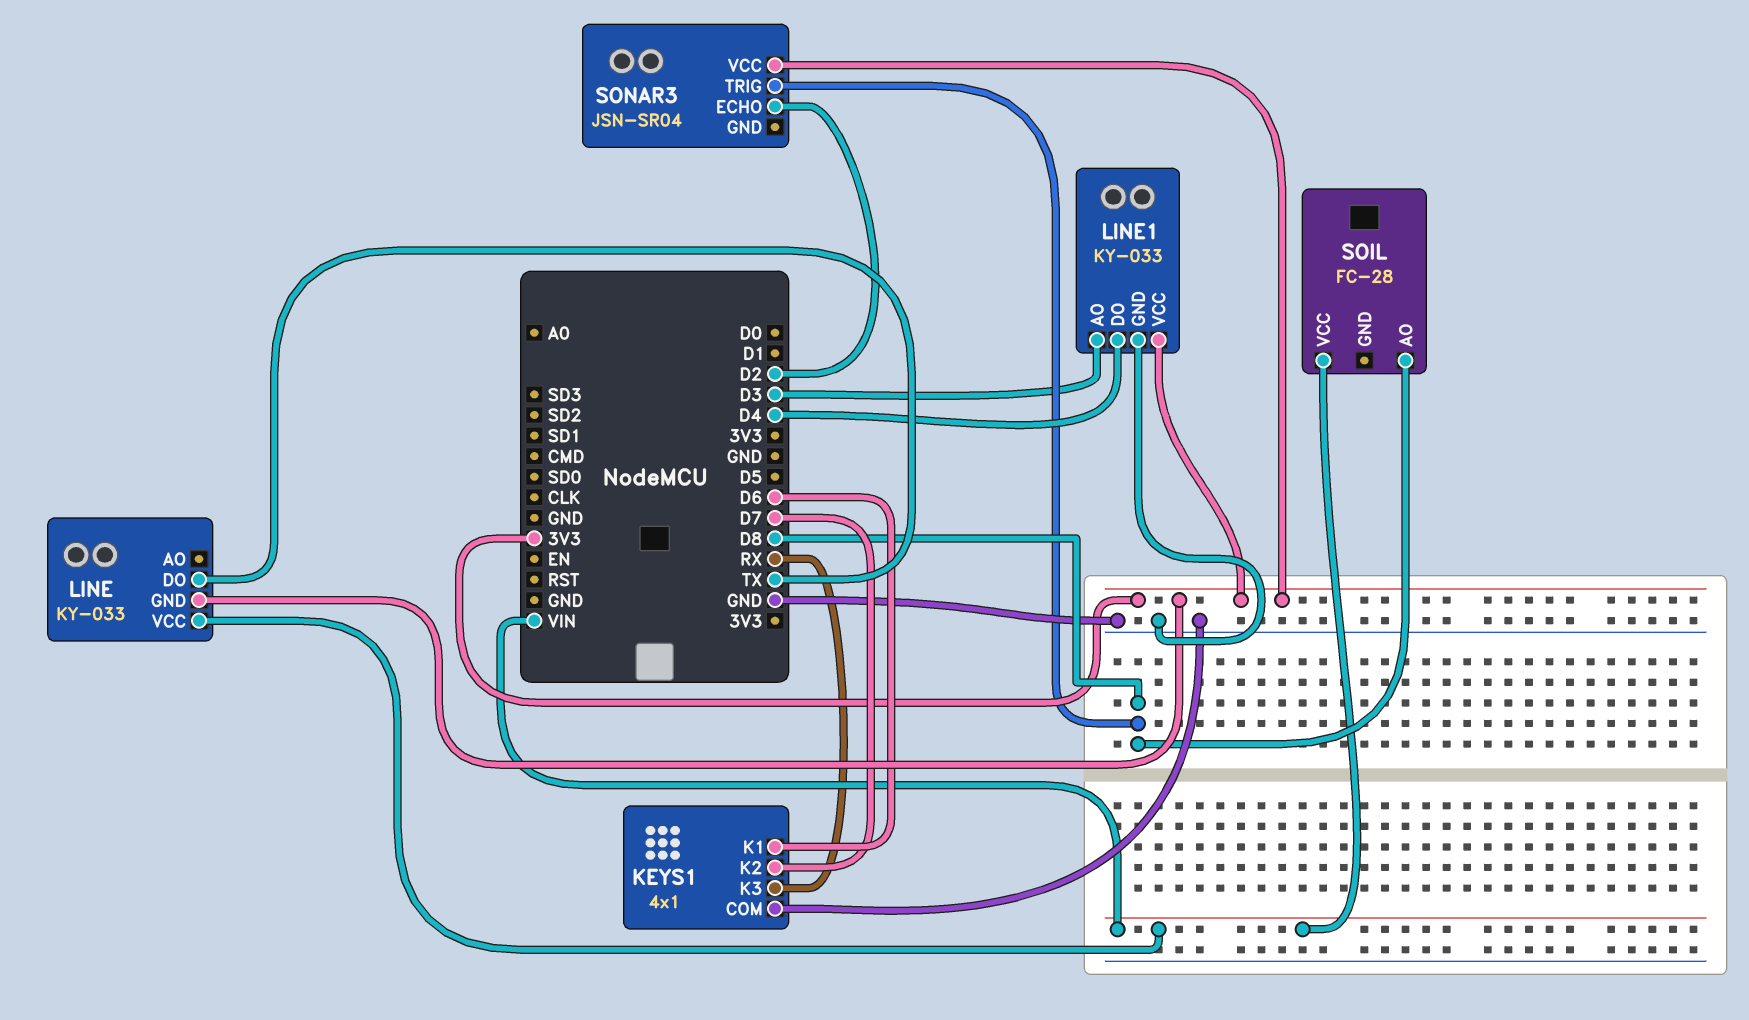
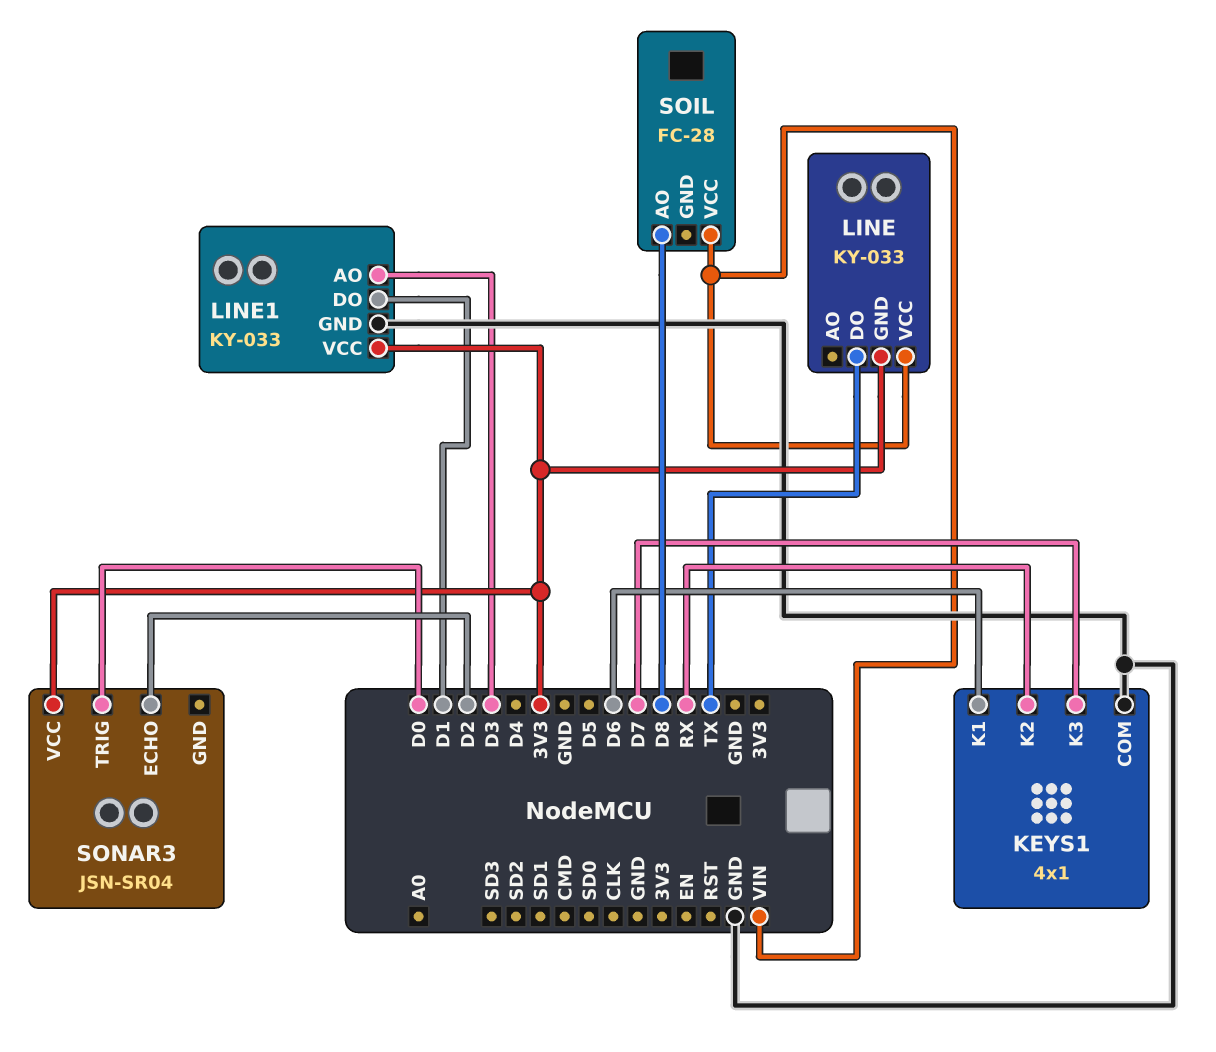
KEYS1 pin K2: D7 -> RX
KEYS1 pin K3: RX -> D7
LINE1 pin DO: D4 -> D1
SONAR3 pin TRIG: D8 -> D0

